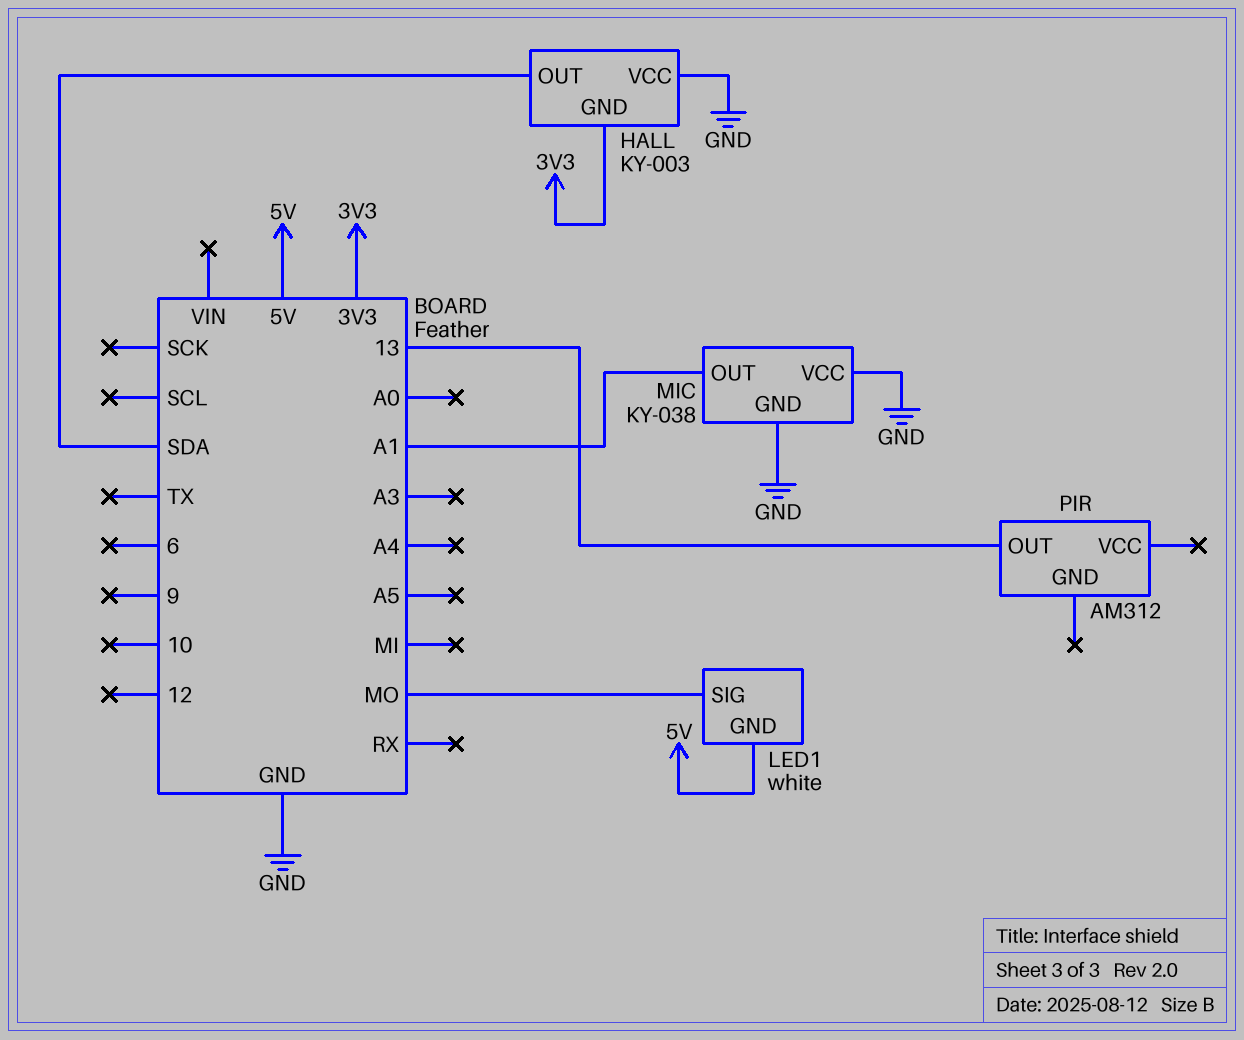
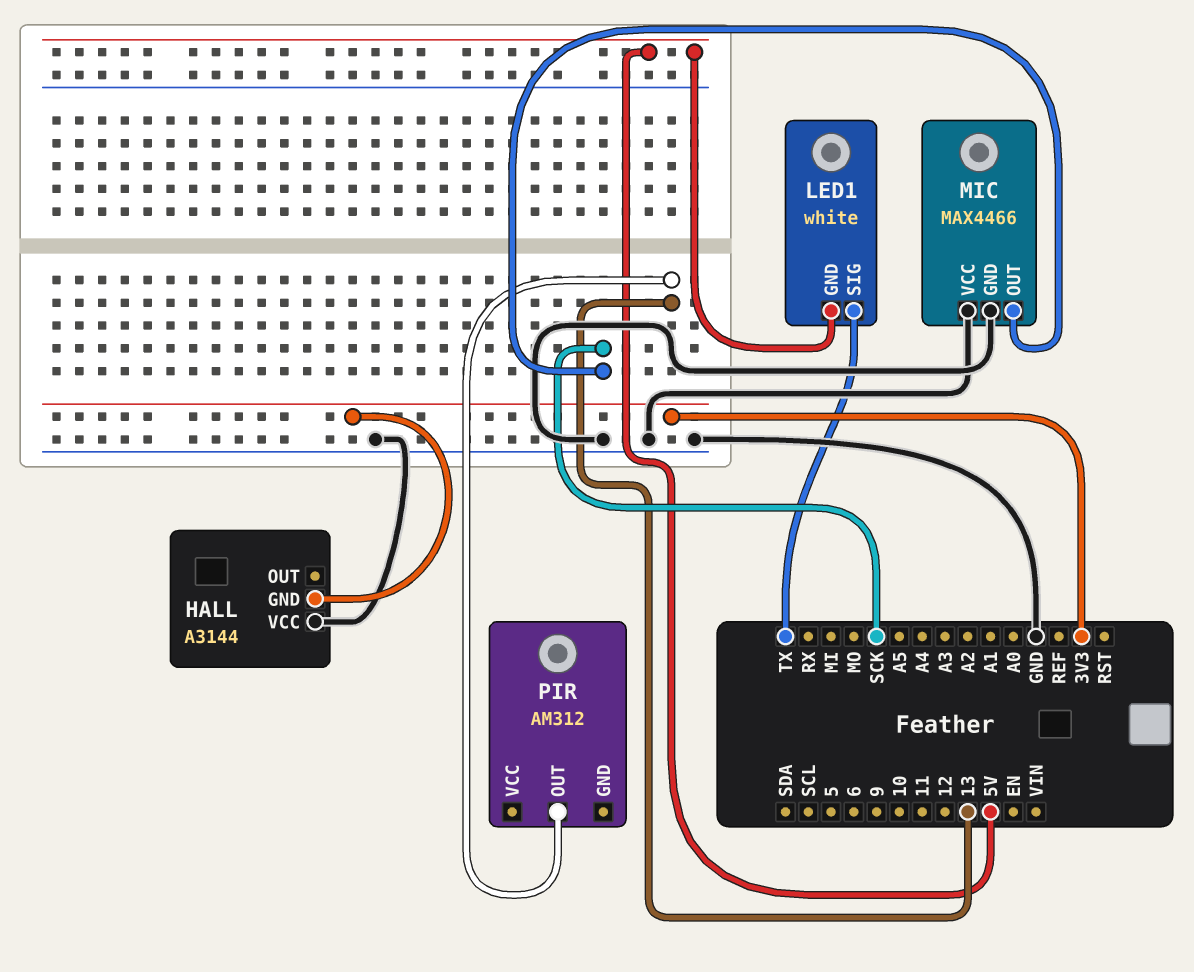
HALL: KY-003 -> A3144
HALL pin OUT: SDA -> none
LED1 pin SIG: MO -> TX
MIC: KY-038 -> MAX4466
MIC pin OUT: A1 -> SCK

